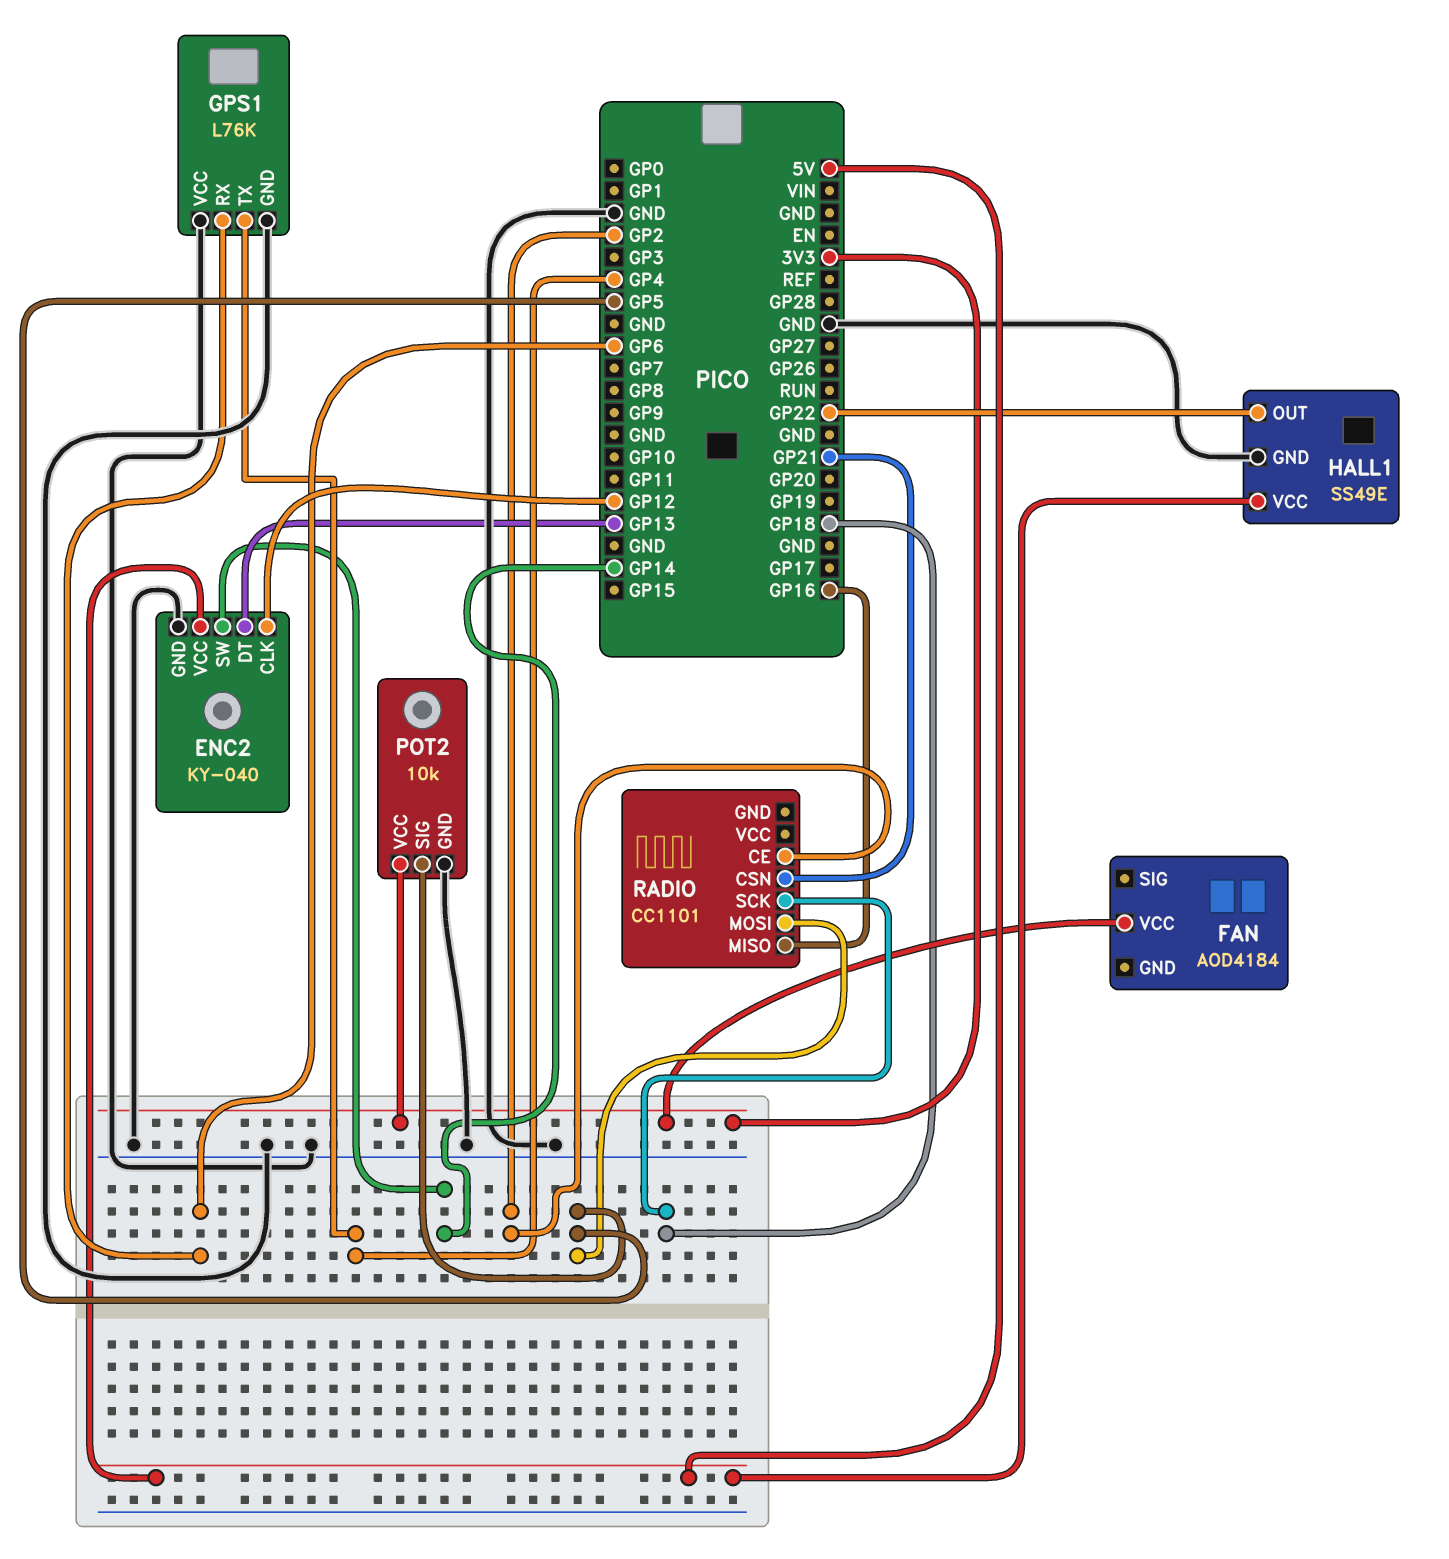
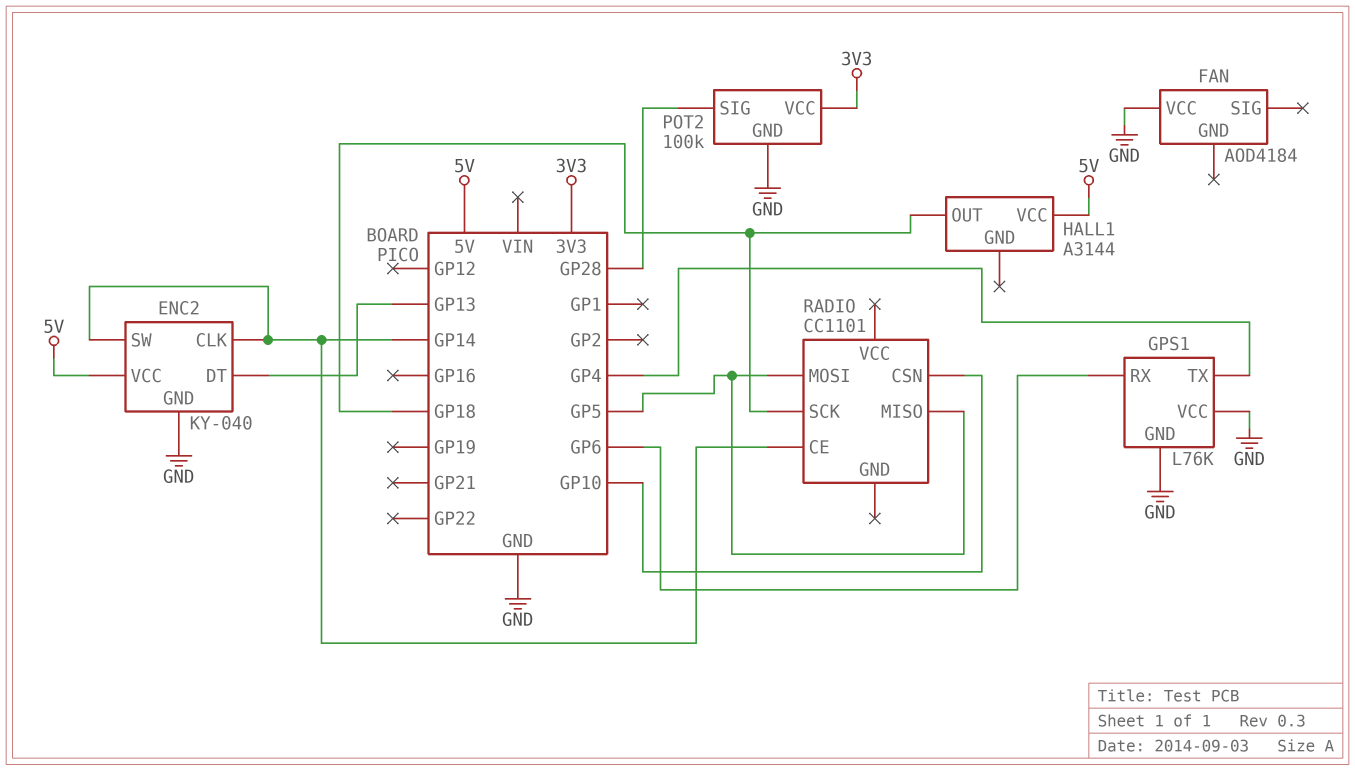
ENC2 pin CLK: GP12 -> GP14
FAN pin VCC: 3V3 -> GND
HALL1: SS49E -> A3144
HALL1 pin GND: GND -> none
HALL1 pin OUT: GP22 -> GP18
POT2: 10k -> 100k
POT2 pin SIG: GP5 -> GP28
RADIO pin CE: GP2 -> GP14
RADIO pin CSN: GP21 -> GP10
RADIO pin MISO: GP16 -> GP5

